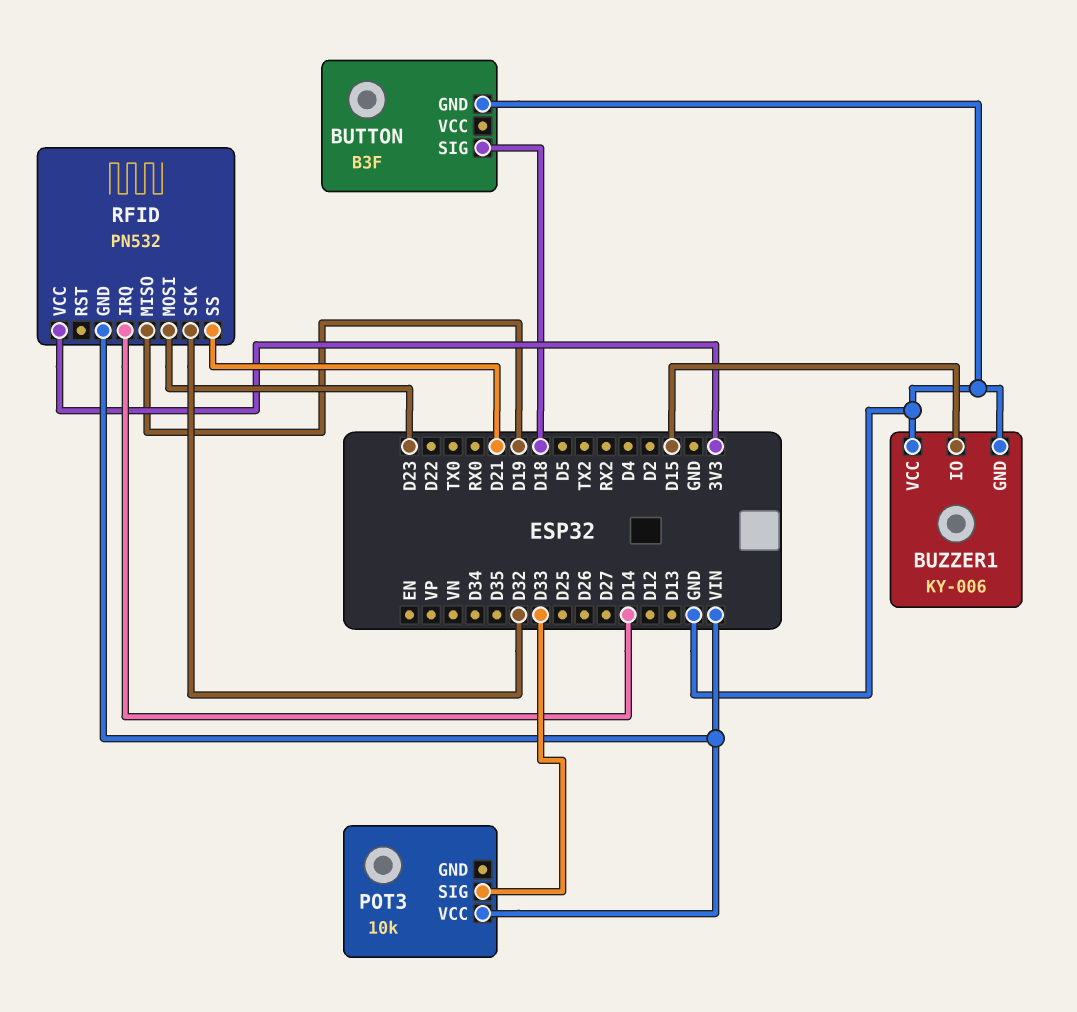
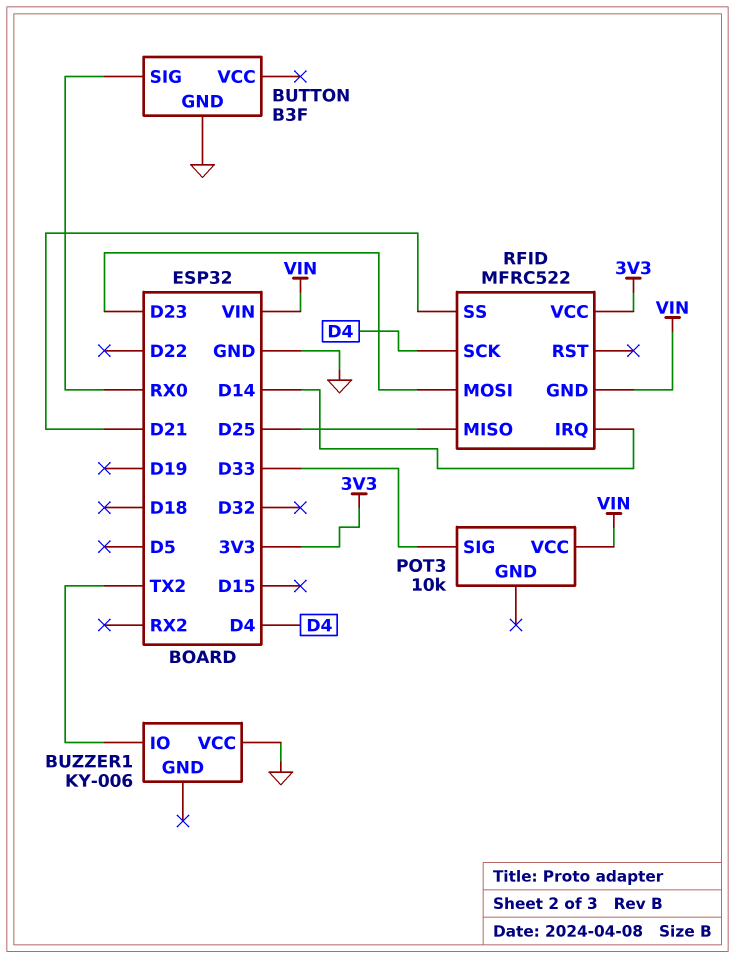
BUTTON pin SIG: D18 -> RX0
BUZZER1 pin GND: GND -> none
BUZZER1 pin IO: D15 -> TX2
RFID: PN532 -> MFRC522
RFID pin MISO: D19 -> D25
RFID pin SCK: D32 -> D4

